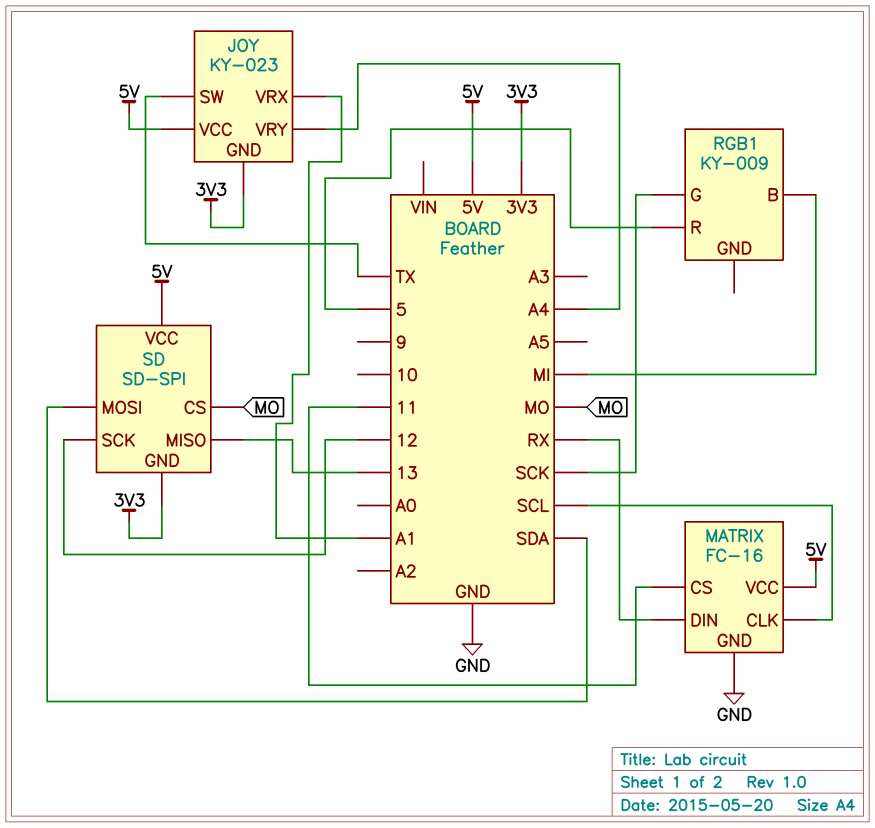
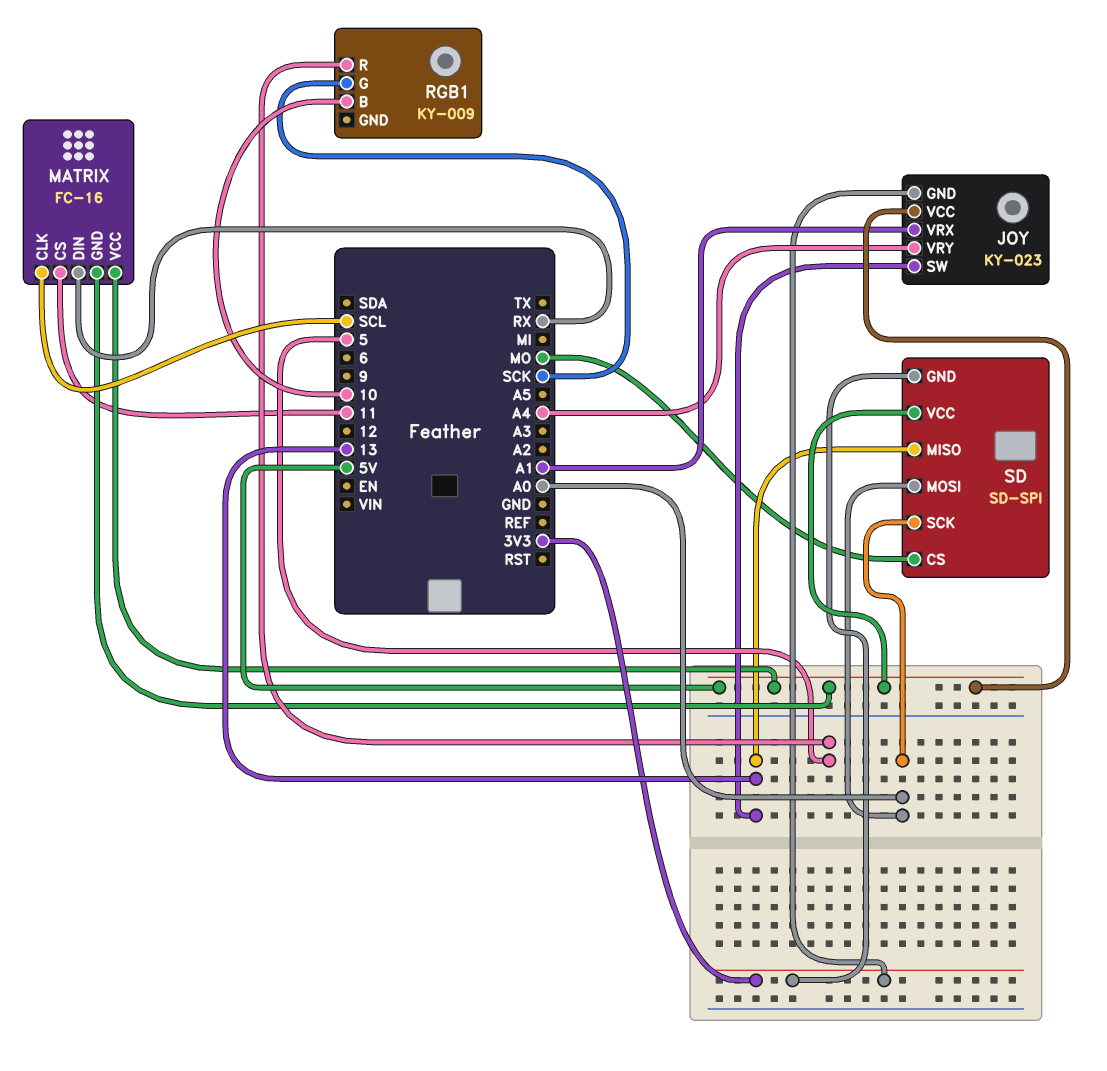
JOY pin SW: TX -> 13
MATRIX pin GND: GND -> 5V
RGB1 pin B: MI -> 10
SD pin MOSI: SDA -> A0
SD pin SCK: 12 -> A0

